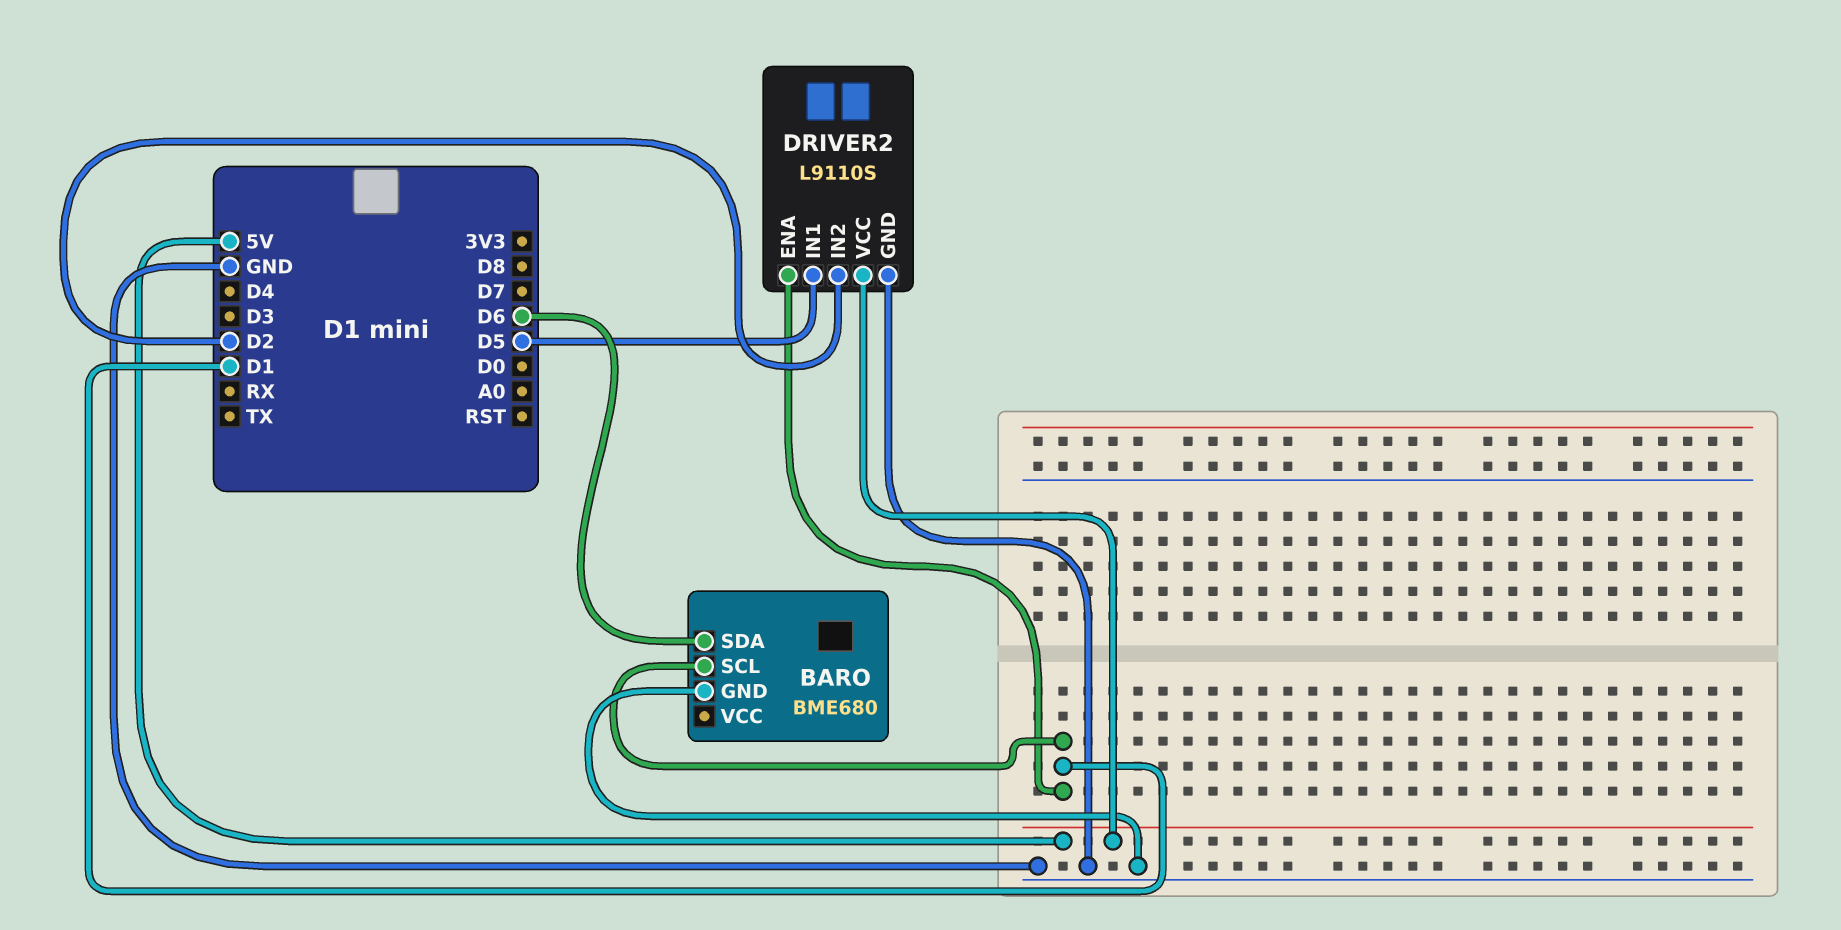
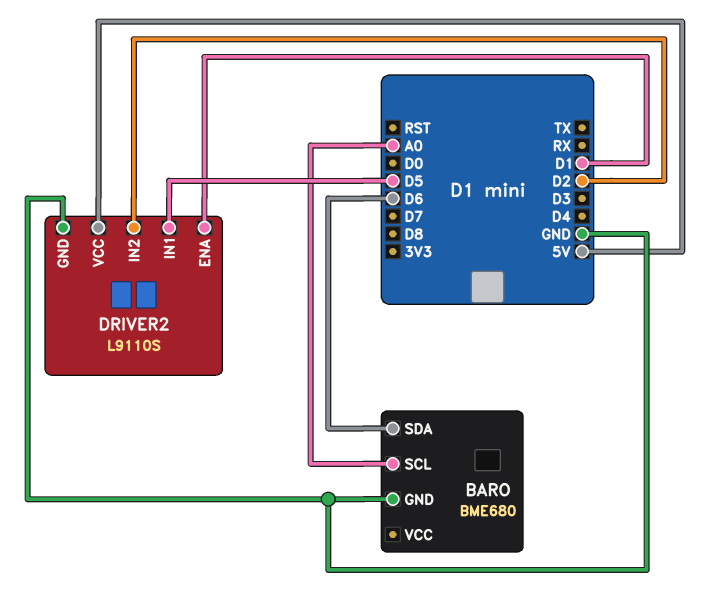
BARO pin SCL: D1 -> A0

